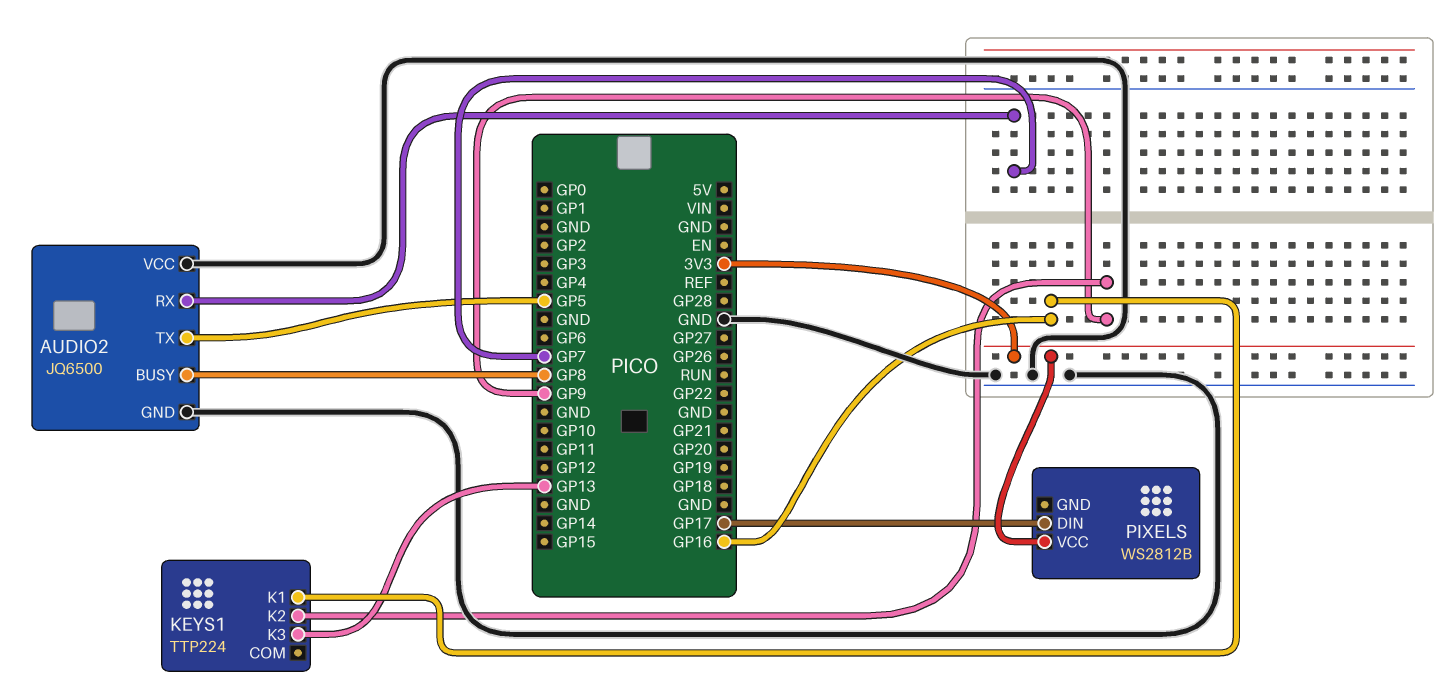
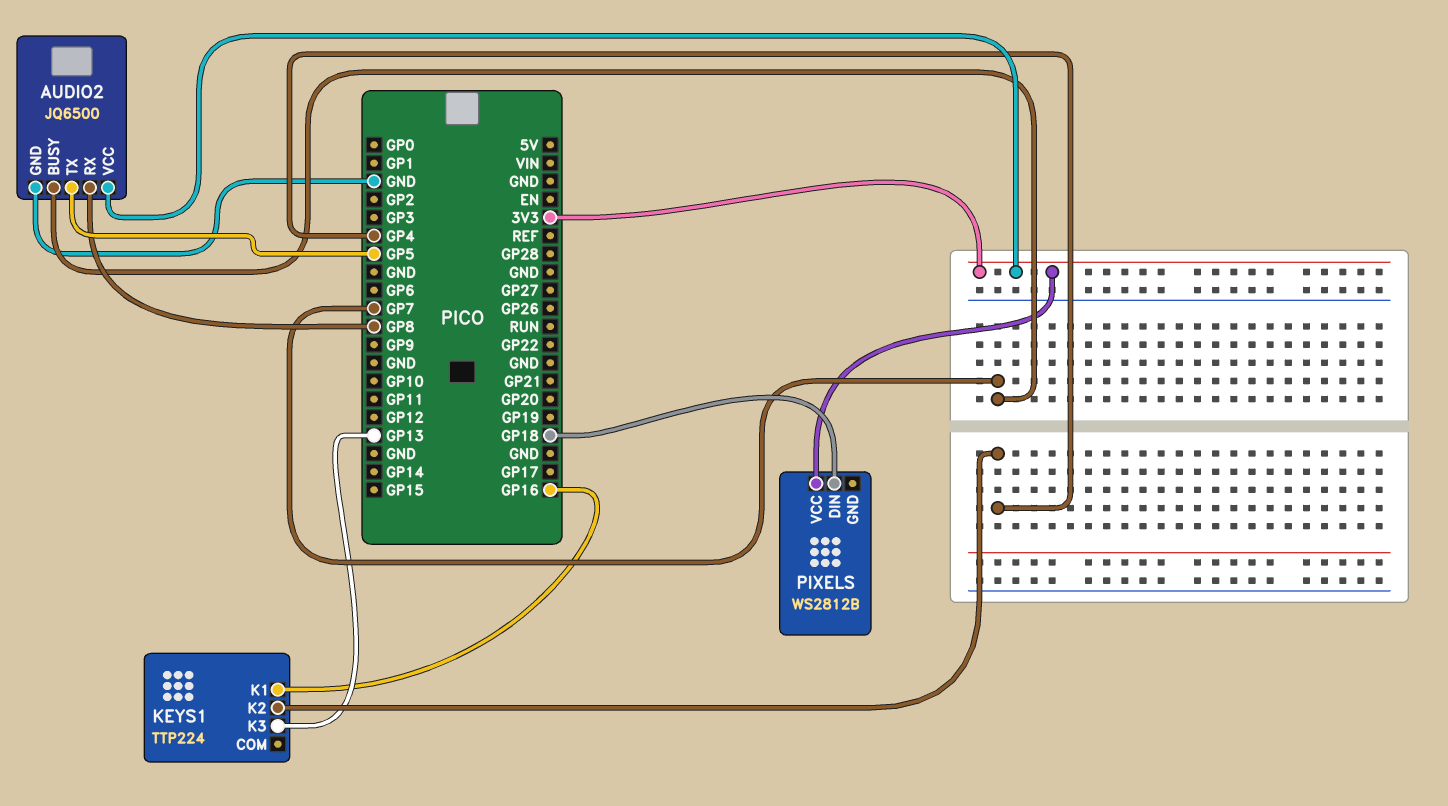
AUDIO2 pin BUSY: GP8 -> GP7
AUDIO2 pin RX: GP7 -> GP8
AUDIO2 pin VCC: GND -> 3V3
KEYS1 pin K2: GP9 -> GP4
PIXELS pin DIN: GP17 -> GP18

